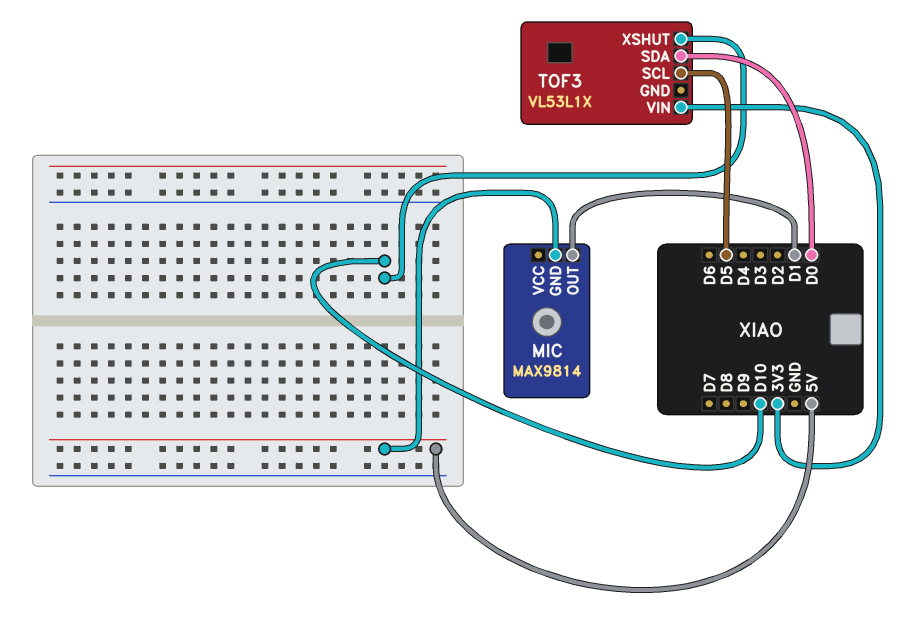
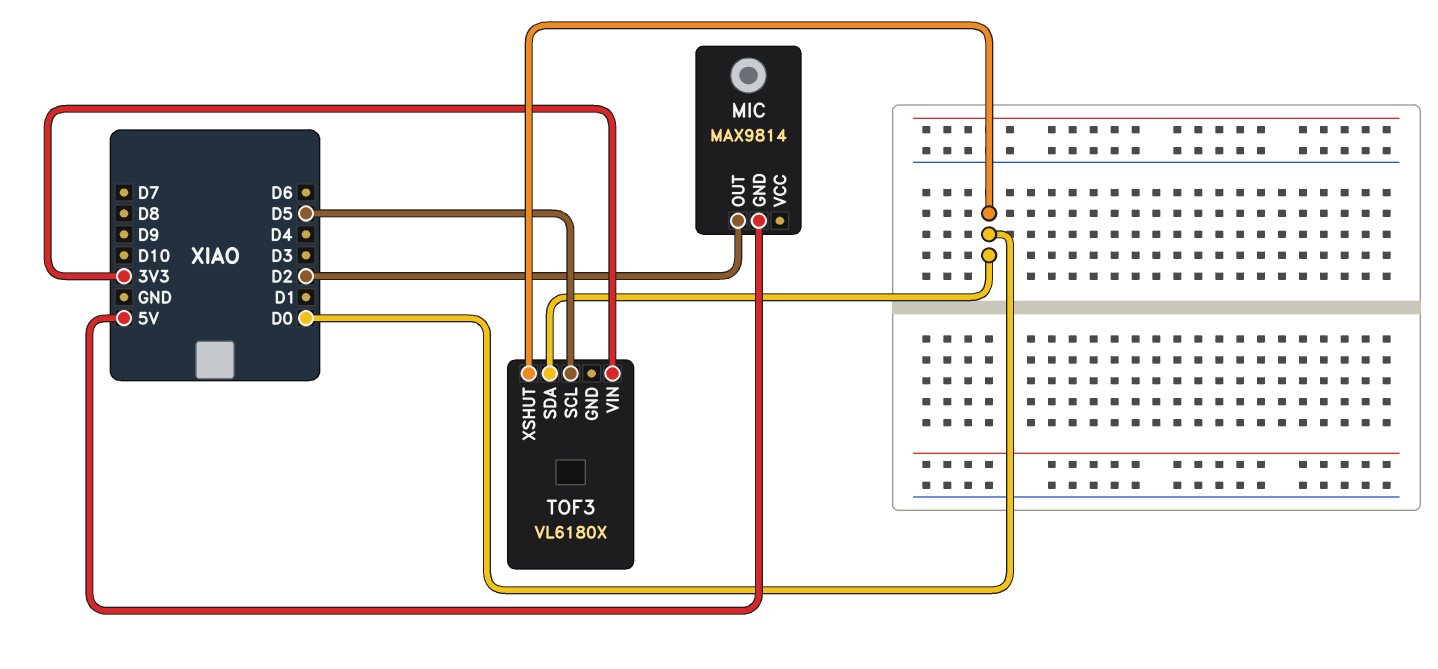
MIC pin OUT: D1 -> D2
TOF3: VL53L1X -> VL6180X
TOF3 pin XSHUT: D10 -> D0

